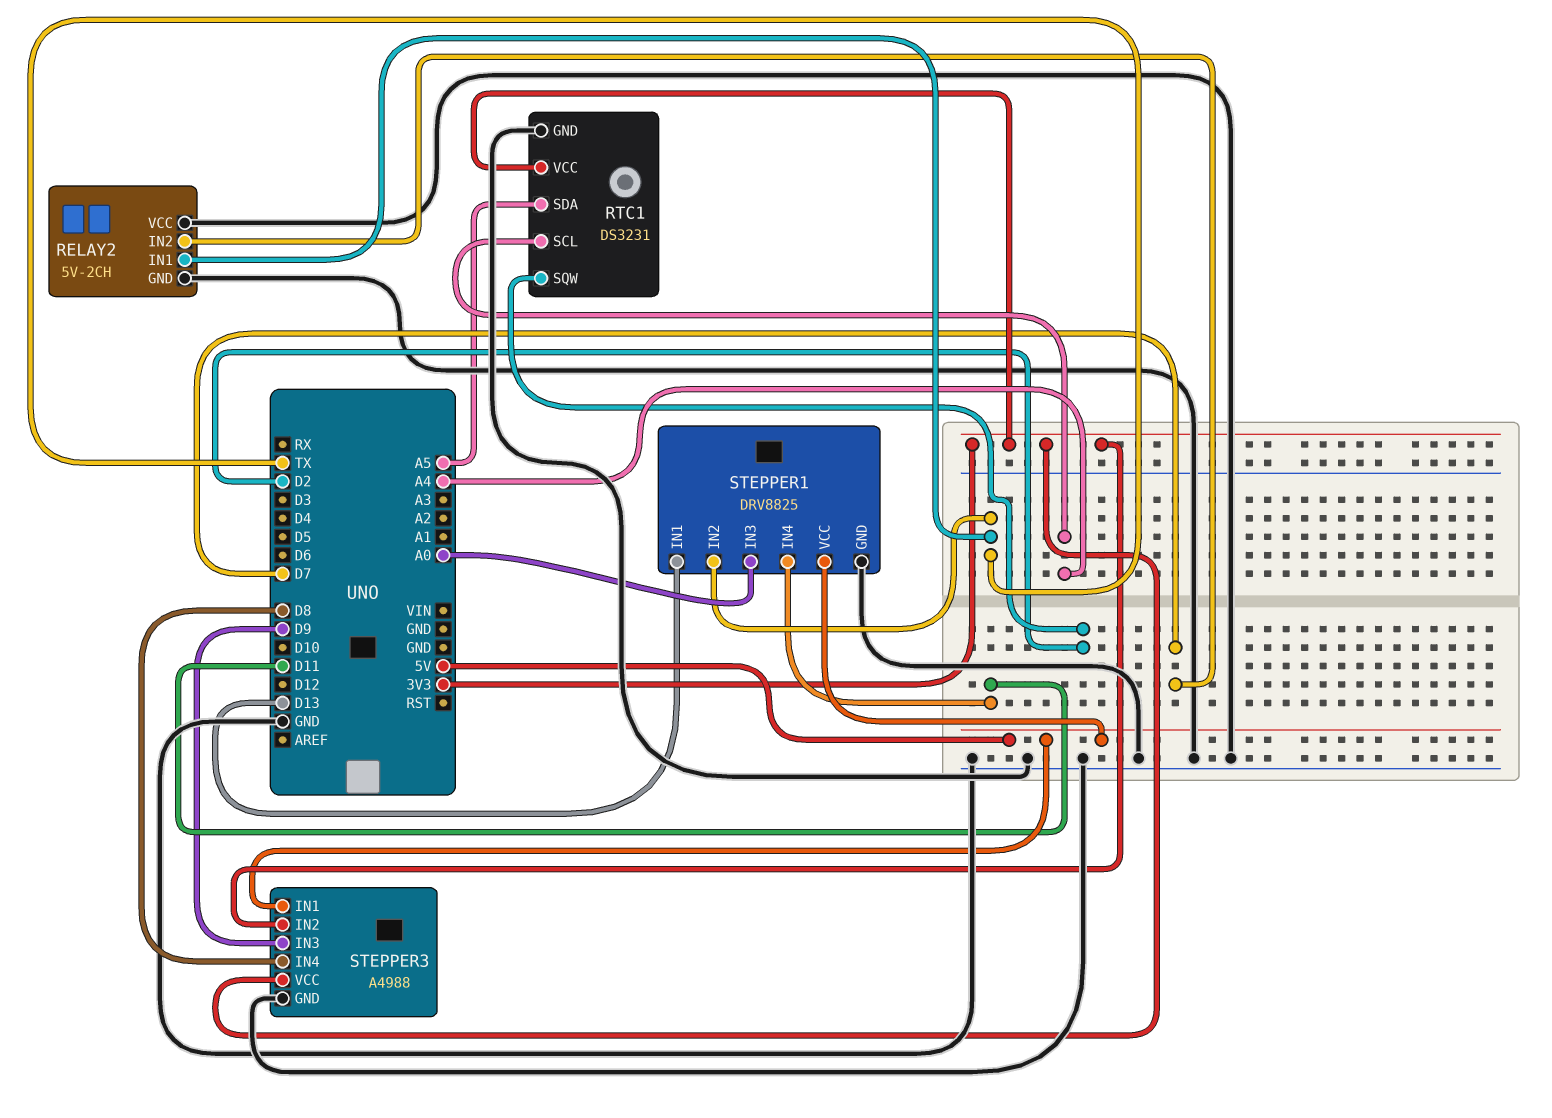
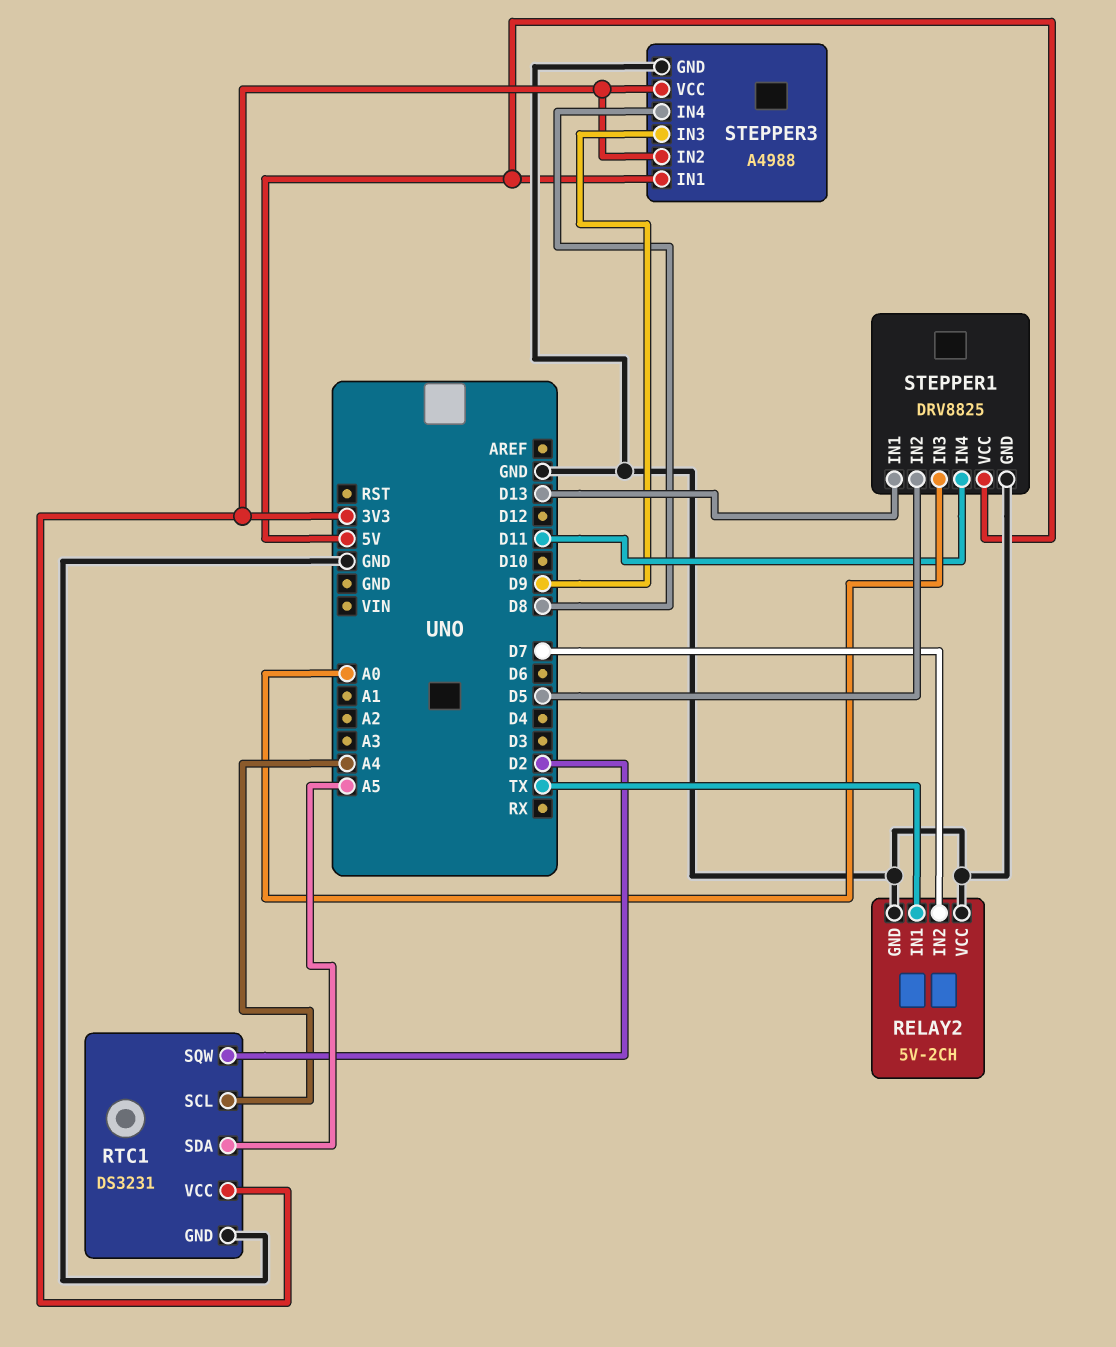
STEPPER1 pin IN2: TX -> D5

